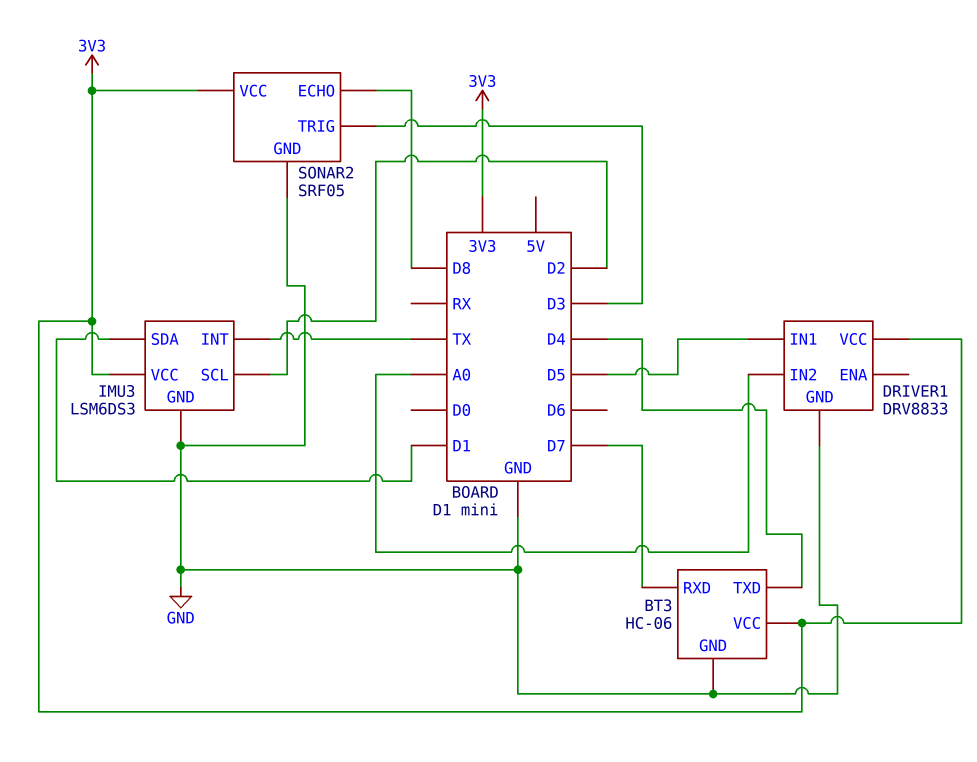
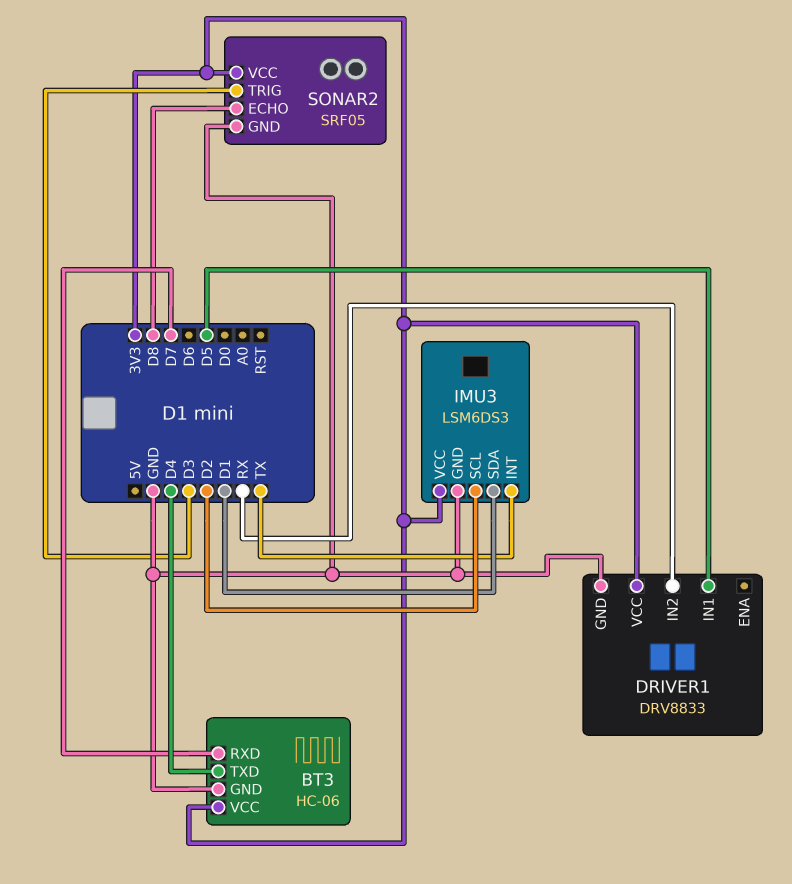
DRIVER1 pin IN2: A0 -> RX

